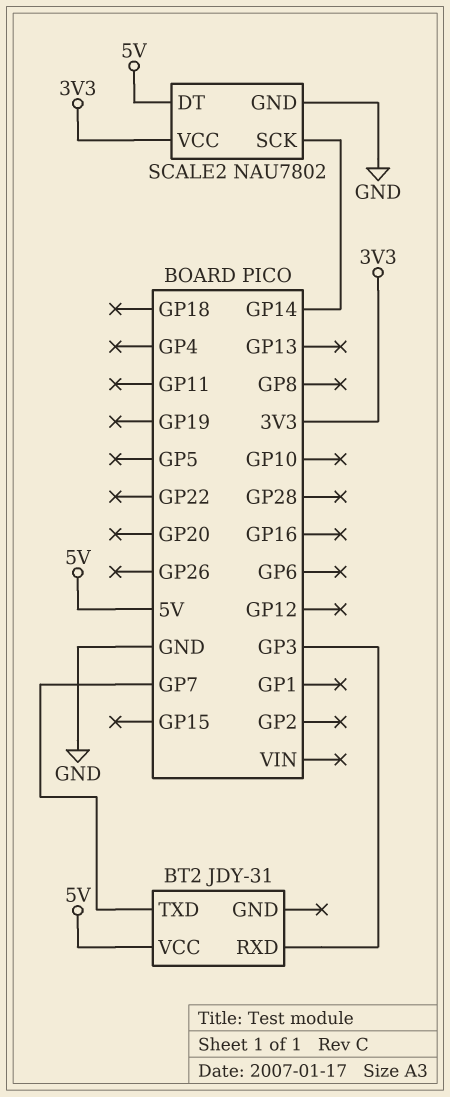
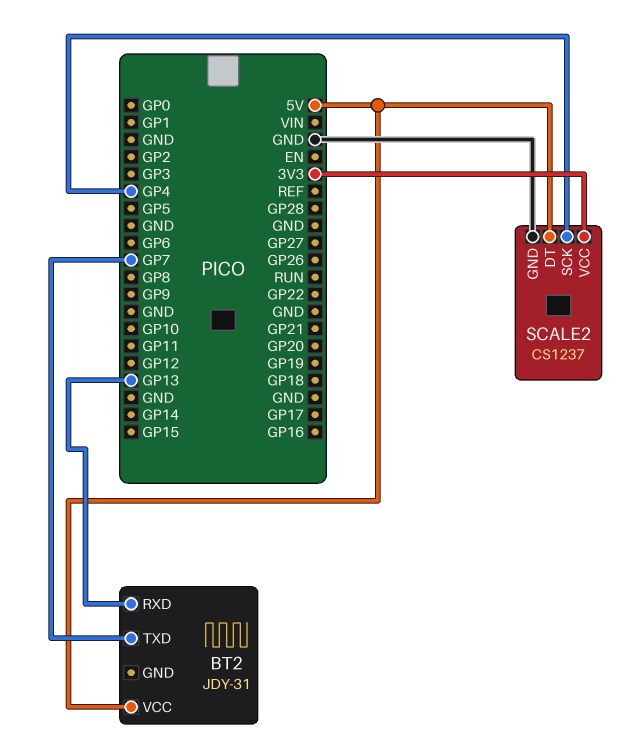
BT2 pin RXD: GP3 -> GP13
SCALE2: NAU7802 -> CS1237
SCALE2 pin SCK: GP14 -> GP4

